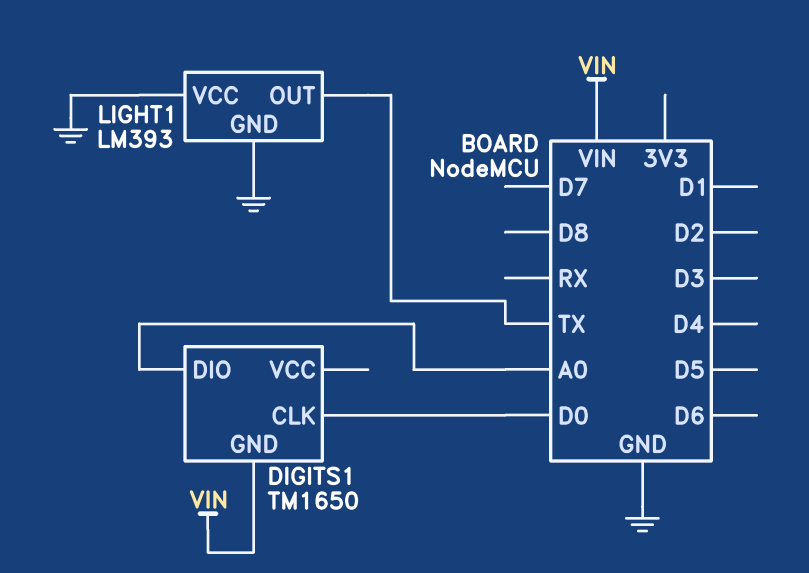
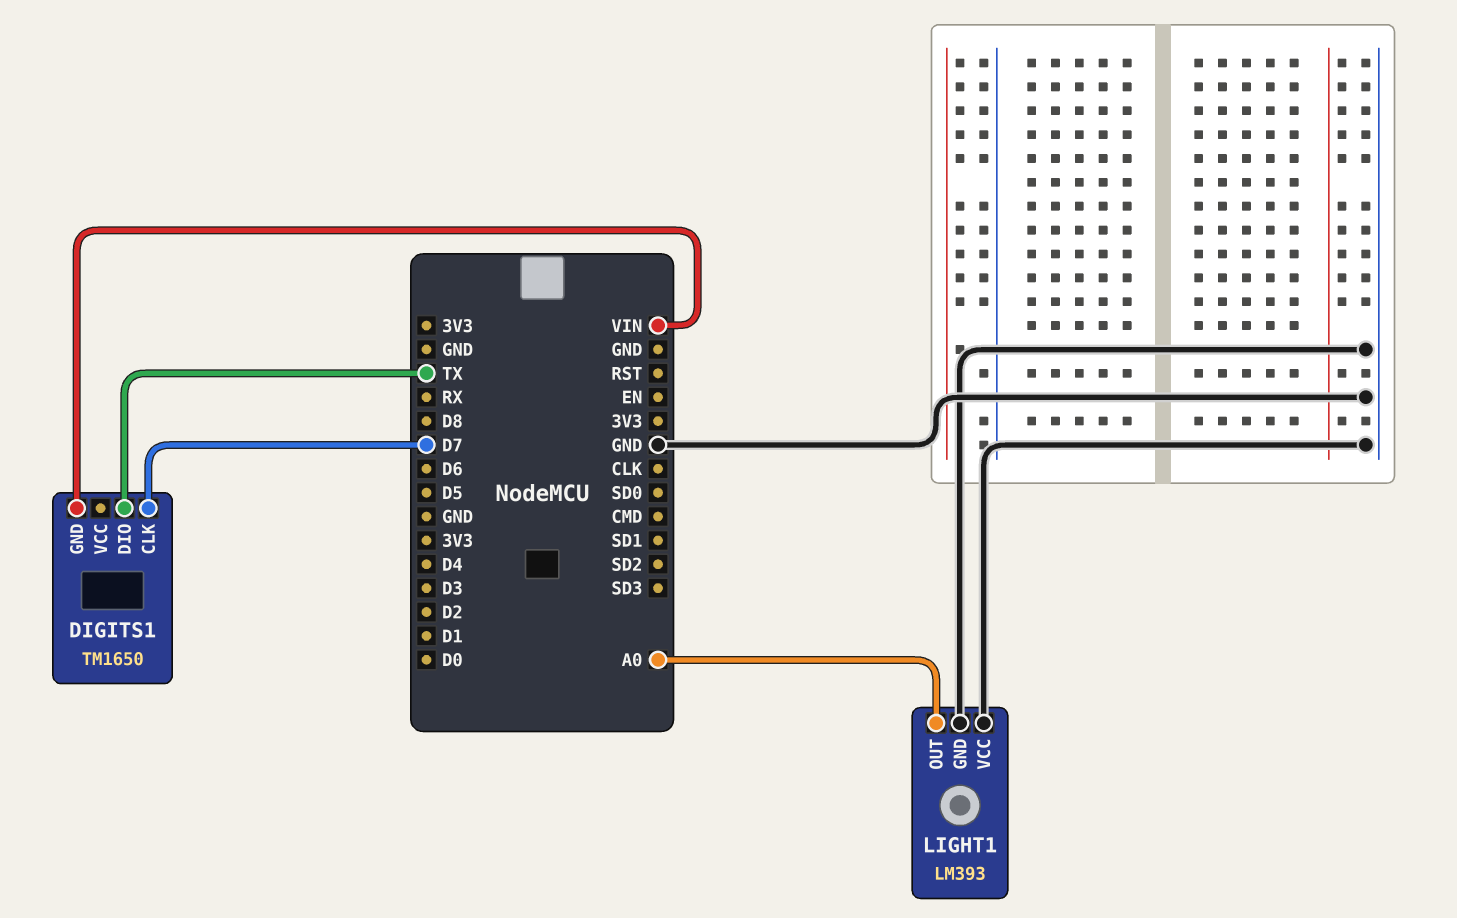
DIGITS1 pin CLK: D0 -> D7
DIGITS1 pin DIO: A0 -> TX
LIGHT1 pin OUT: TX -> A0

